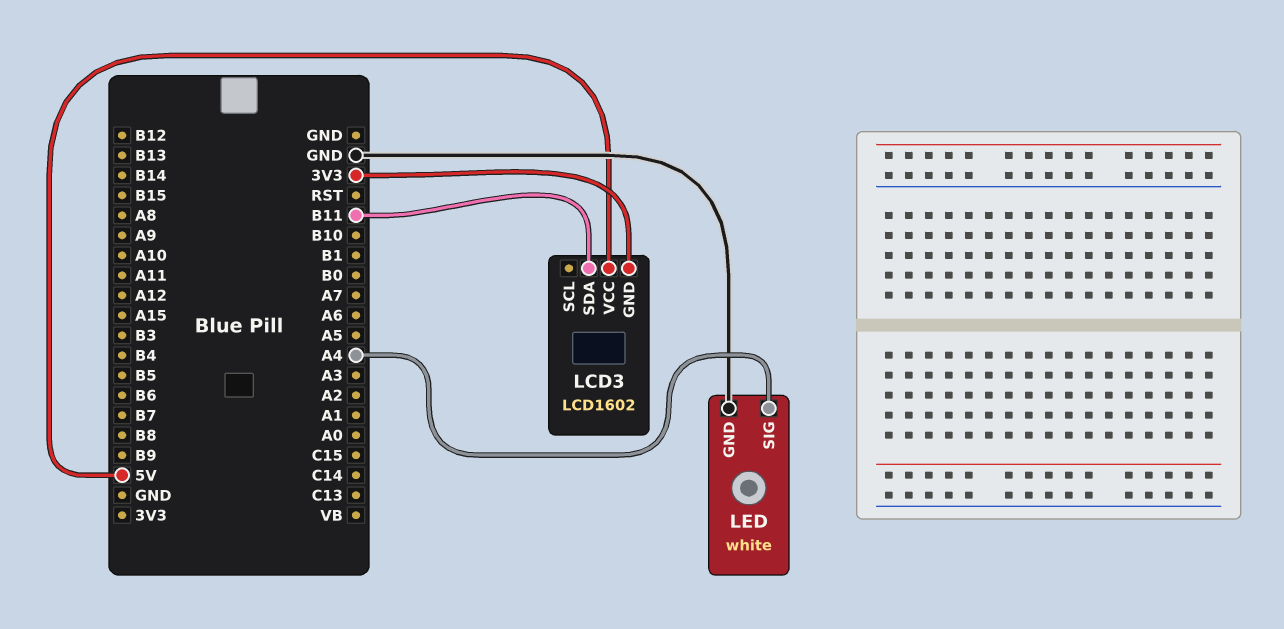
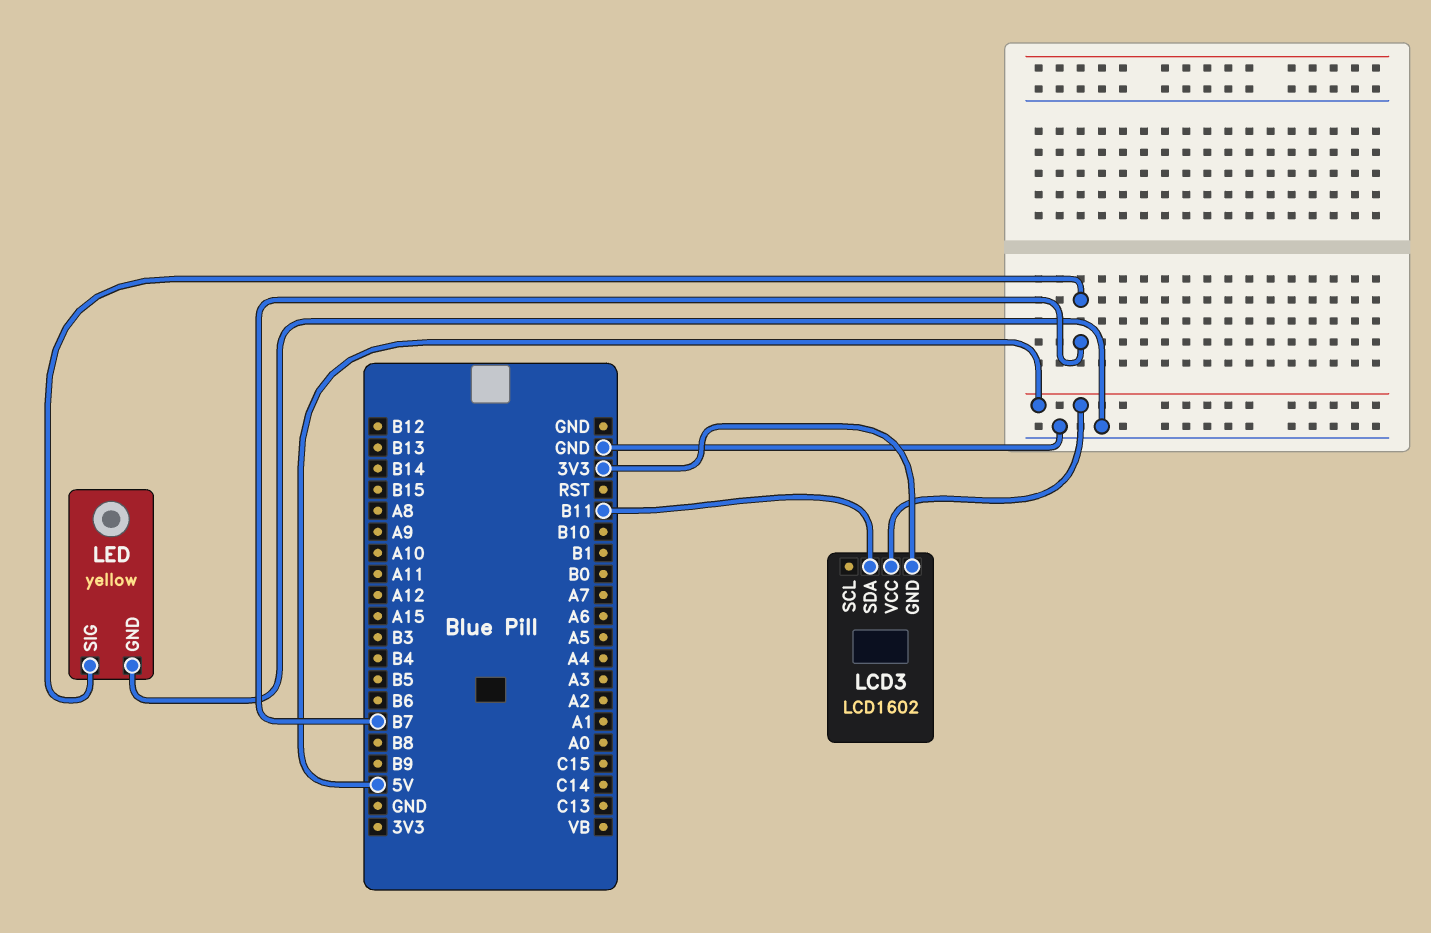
LED: white -> yellow
LED pin SIG: A4 -> B7

